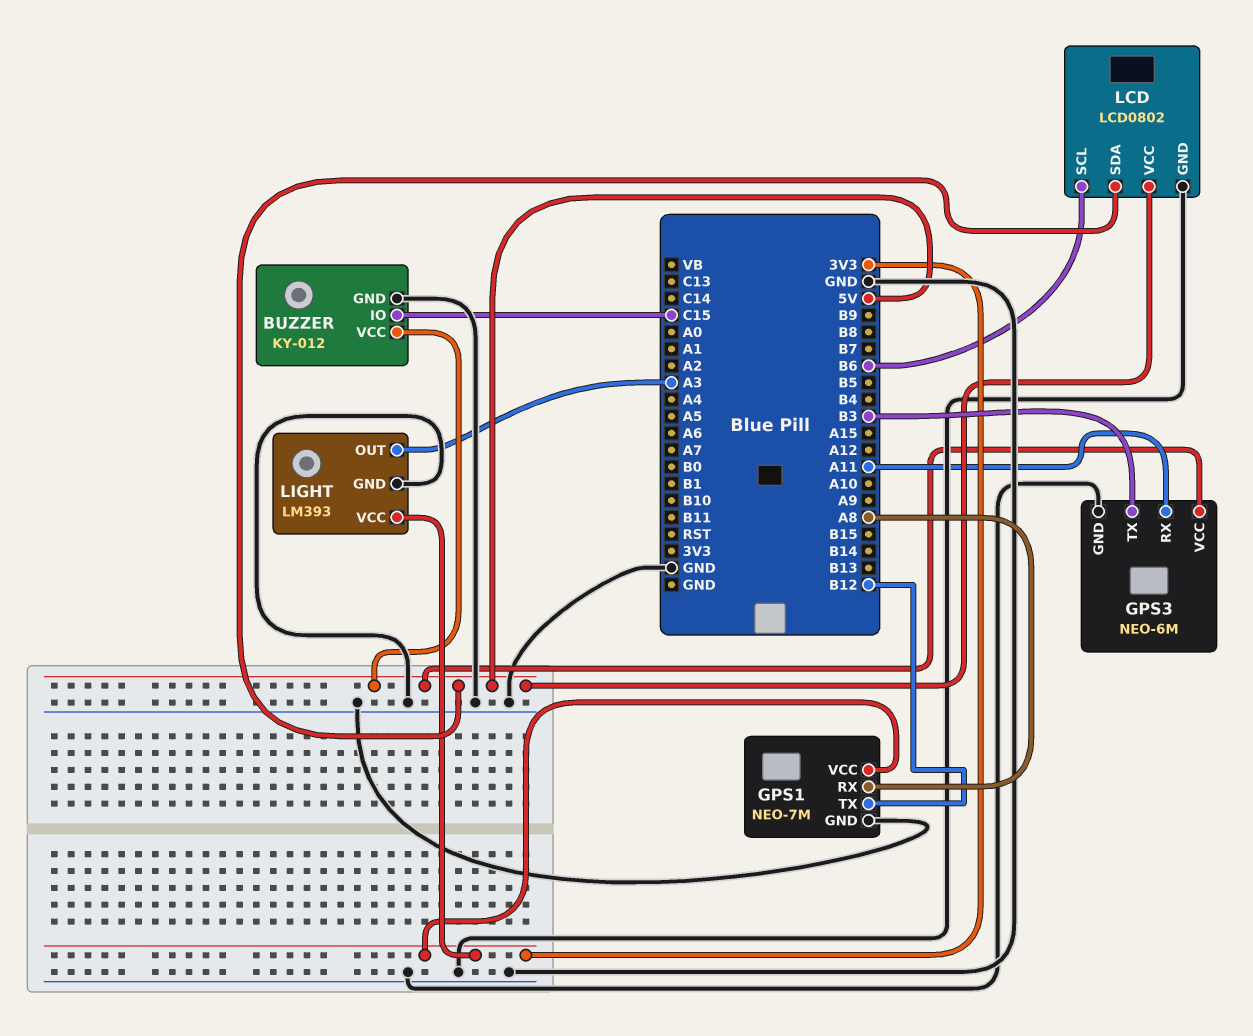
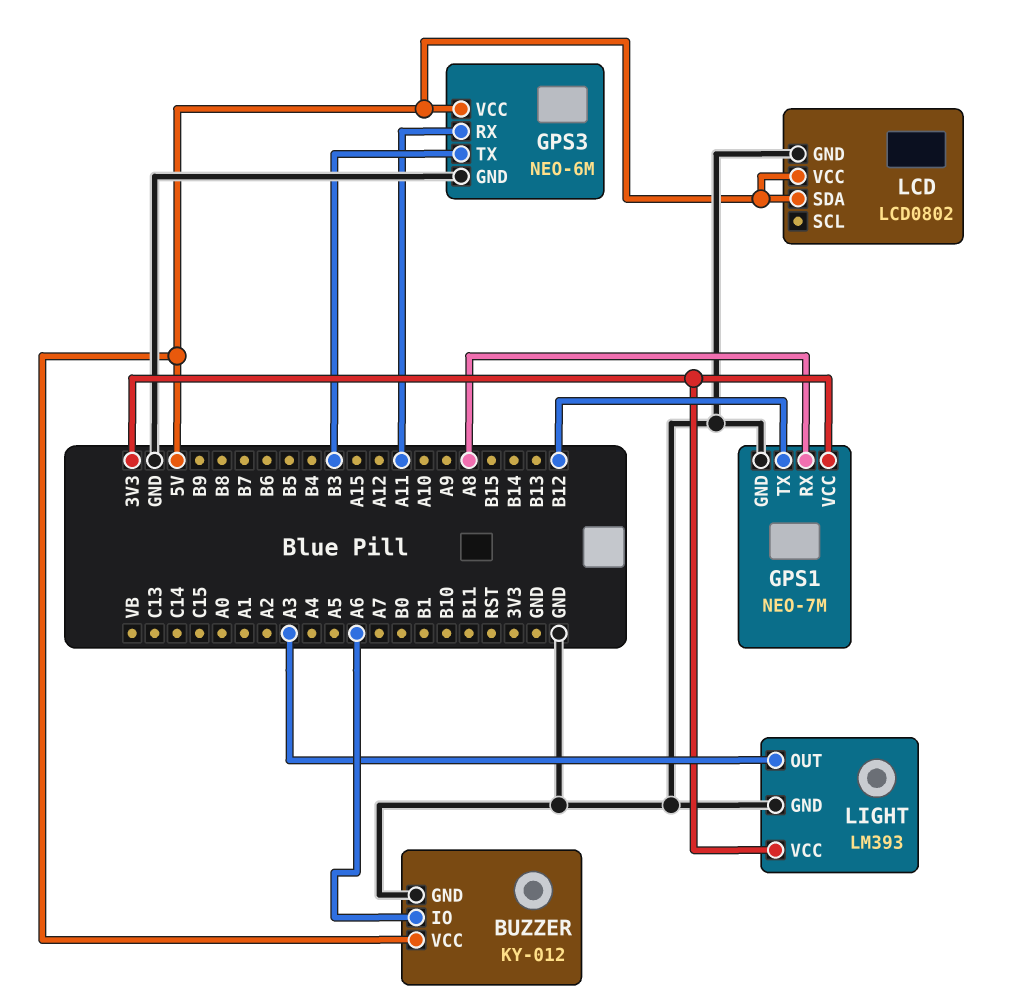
BUZZER pin IO: C15 -> A6
LCD pin SCL: B6 -> none

